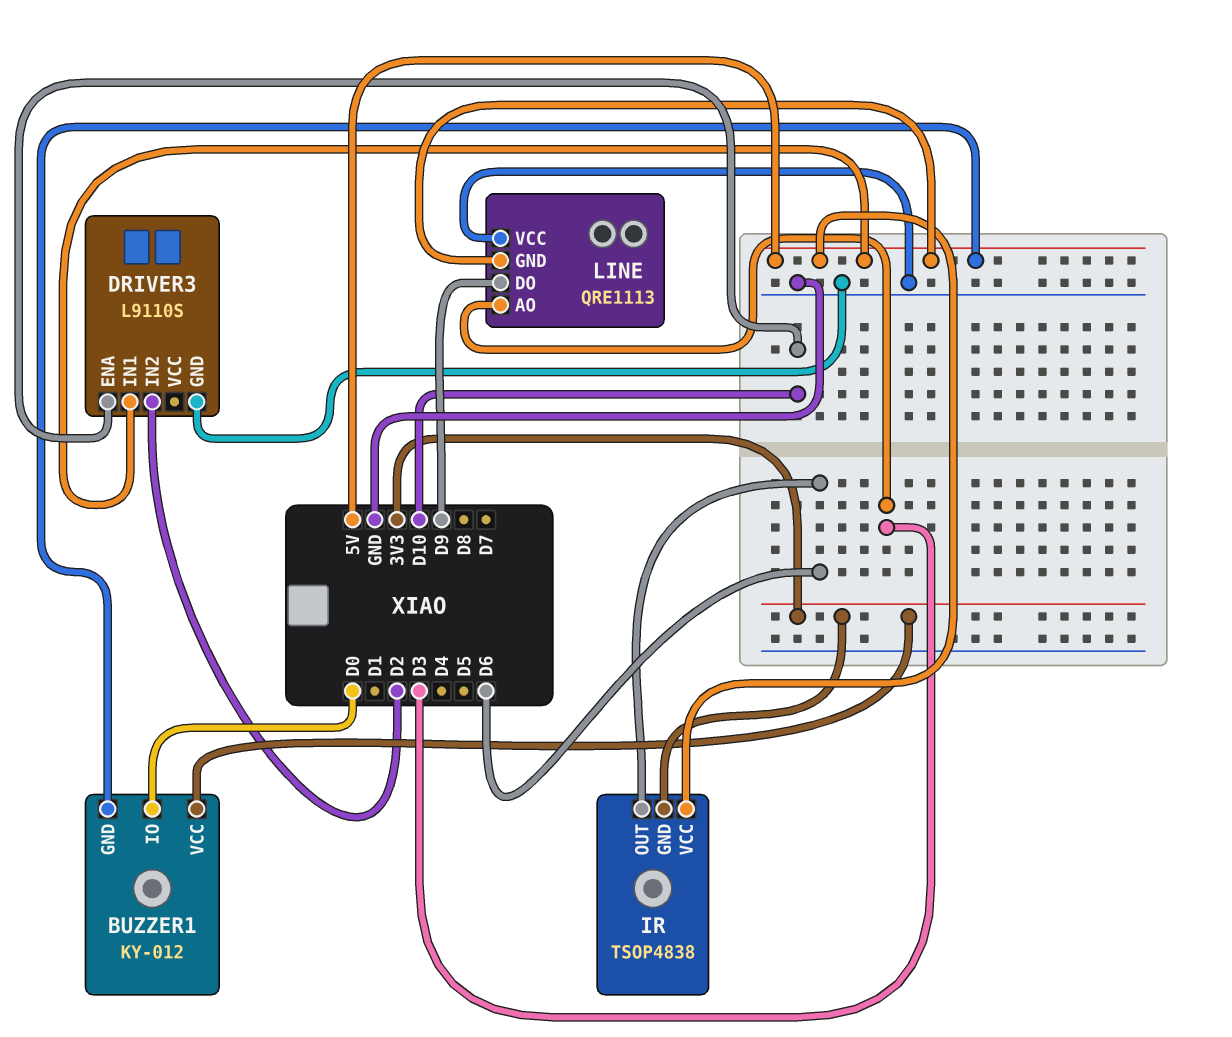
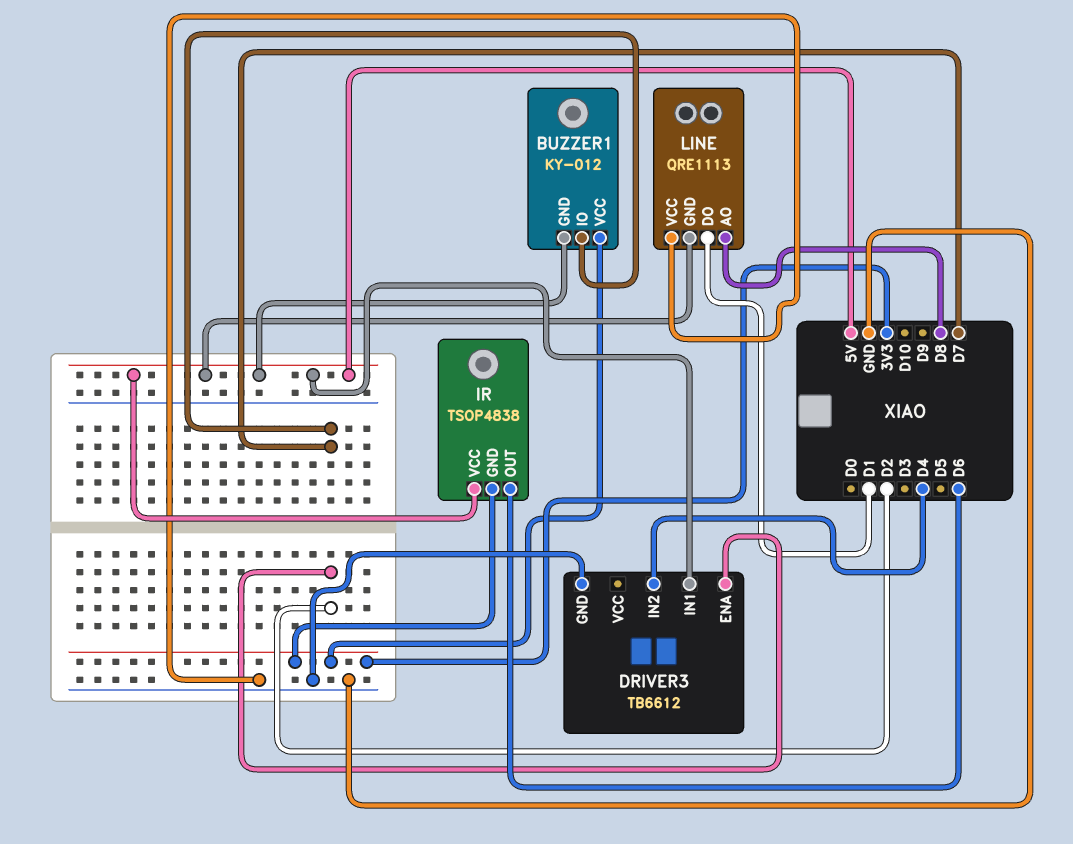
BUZZER1 pin IO: D0 -> D7
DRIVER3: L9110S -> TB6612
DRIVER3 pin ENA: D10 -> D2
DRIVER3 pin IN2: D2 -> D4
LINE pin AO: D3 -> D8
LINE pin DO: D9 -> D1

